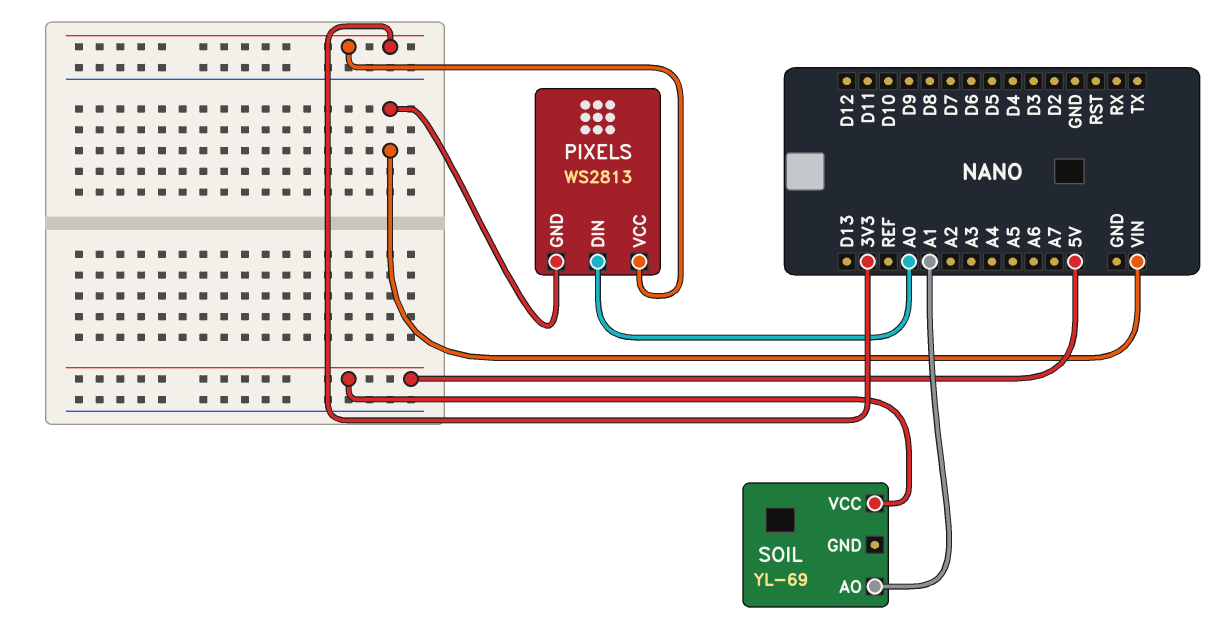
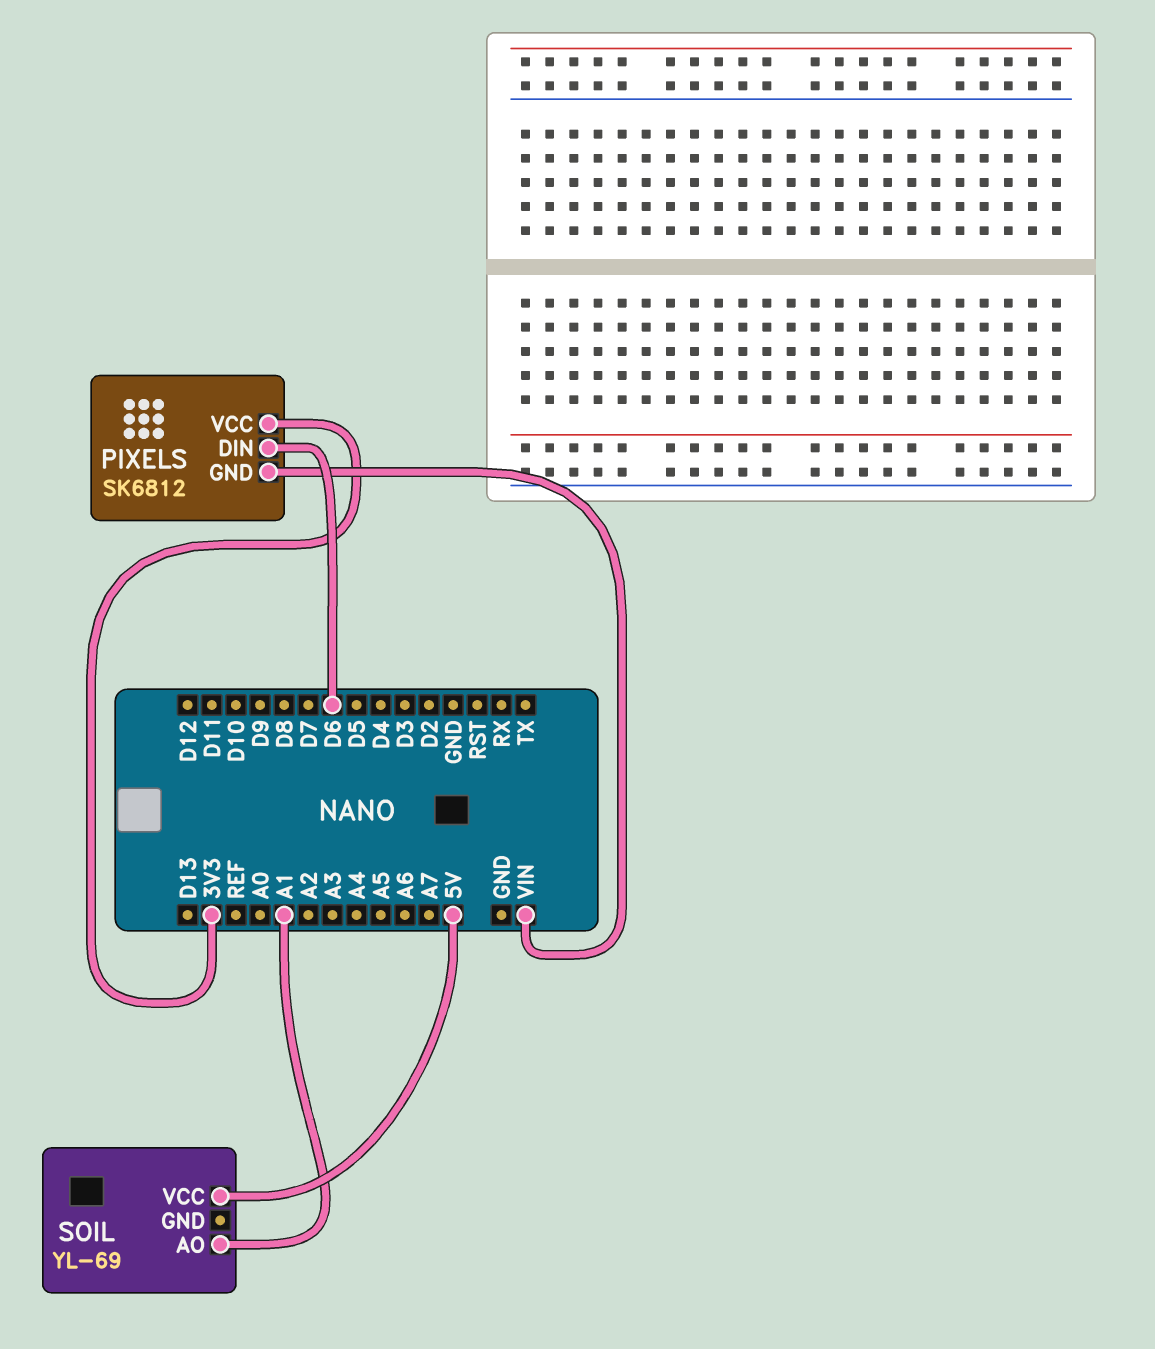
PIXELS: WS2813 -> SK6812
PIXELS pin DIN: A0 -> D6

